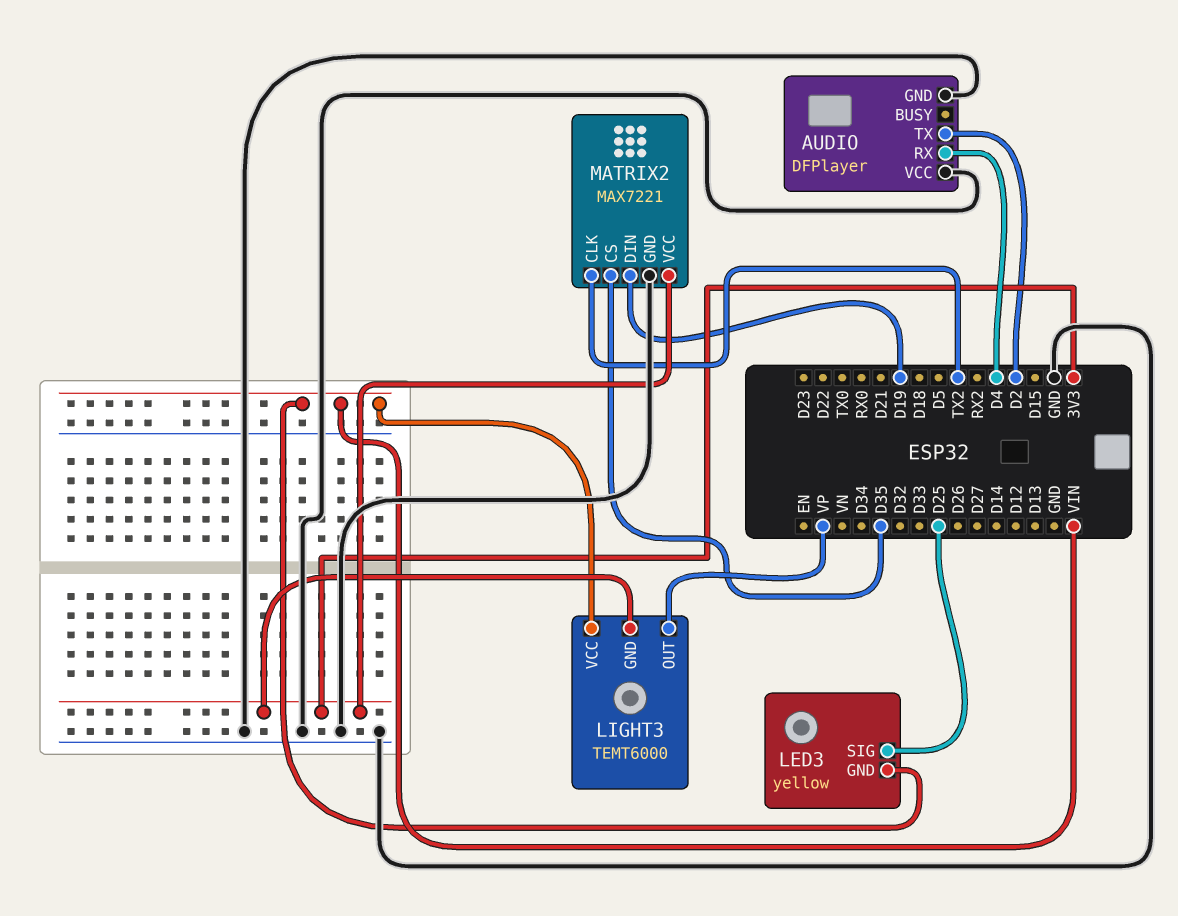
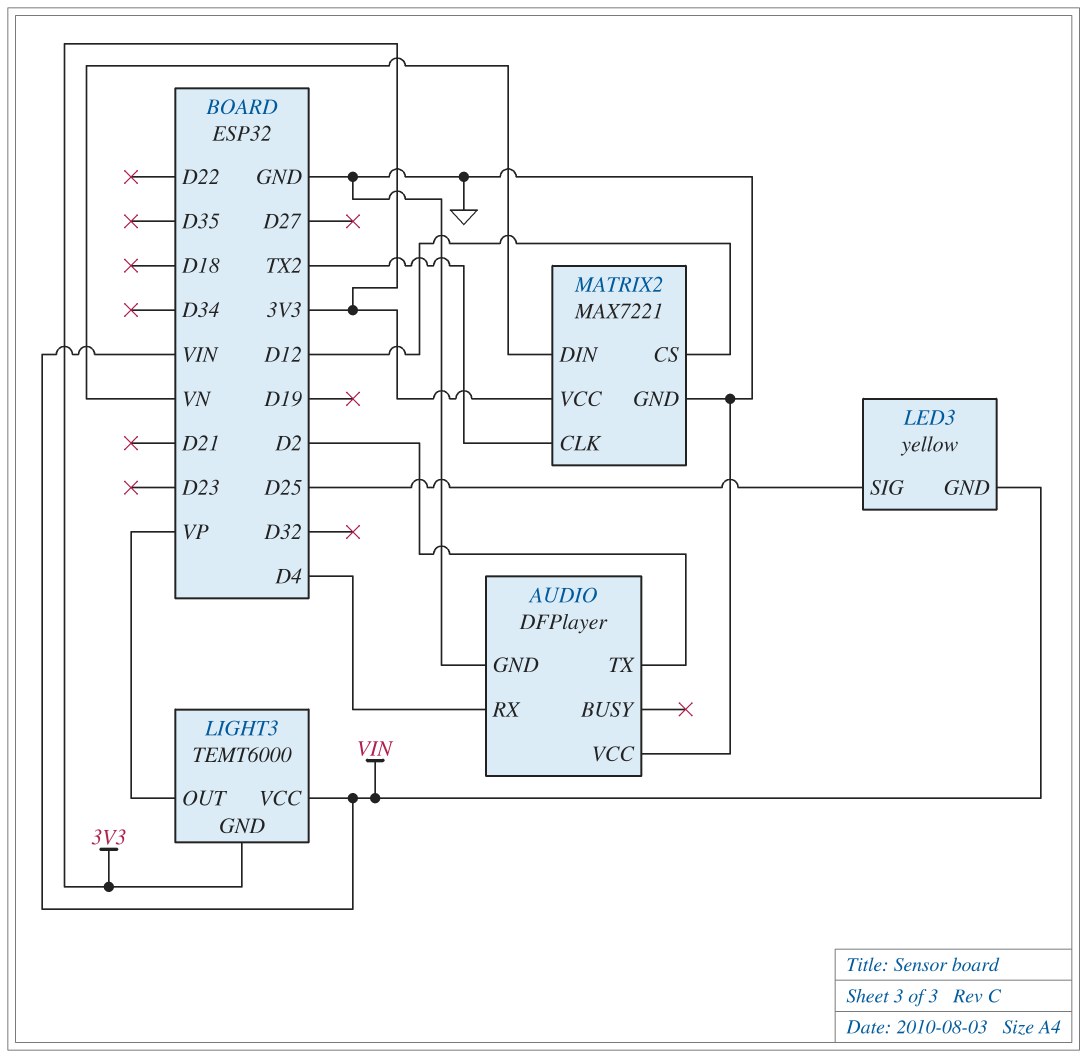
MATRIX2 pin CS: D35 -> D12
MATRIX2 pin DIN: D19 -> VN

